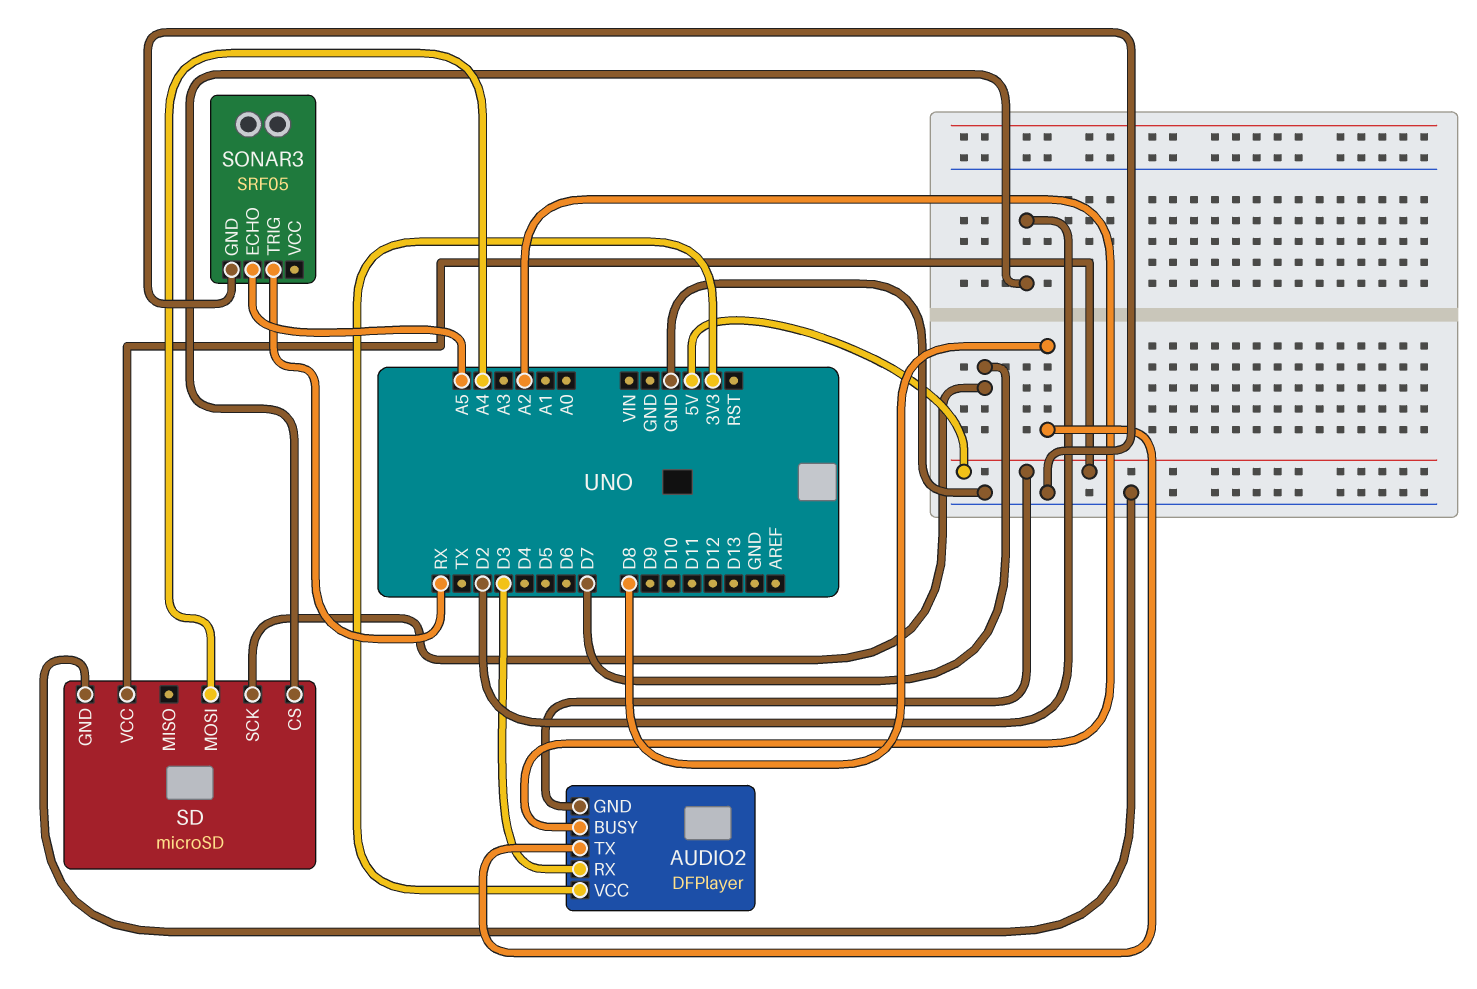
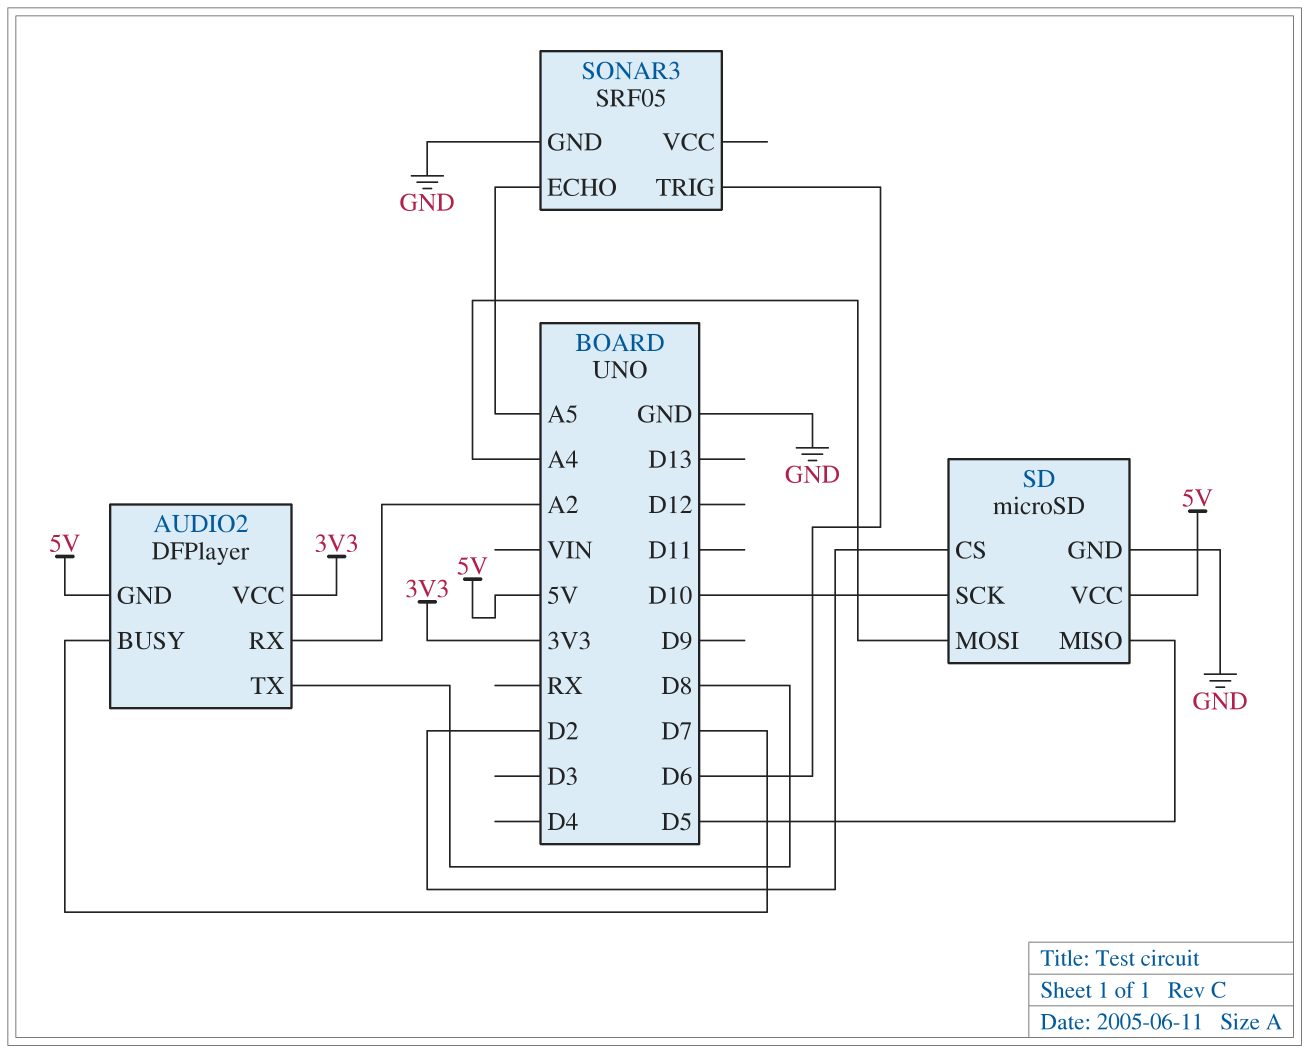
AUDIO2 pin BUSY: A2 -> D7
AUDIO2 pin RX: D3 -> A2
SD pin MISO: none -> D5
SD pin SCK: D7 -> D10
SONAR3 pin TRIG: RX -> D6

